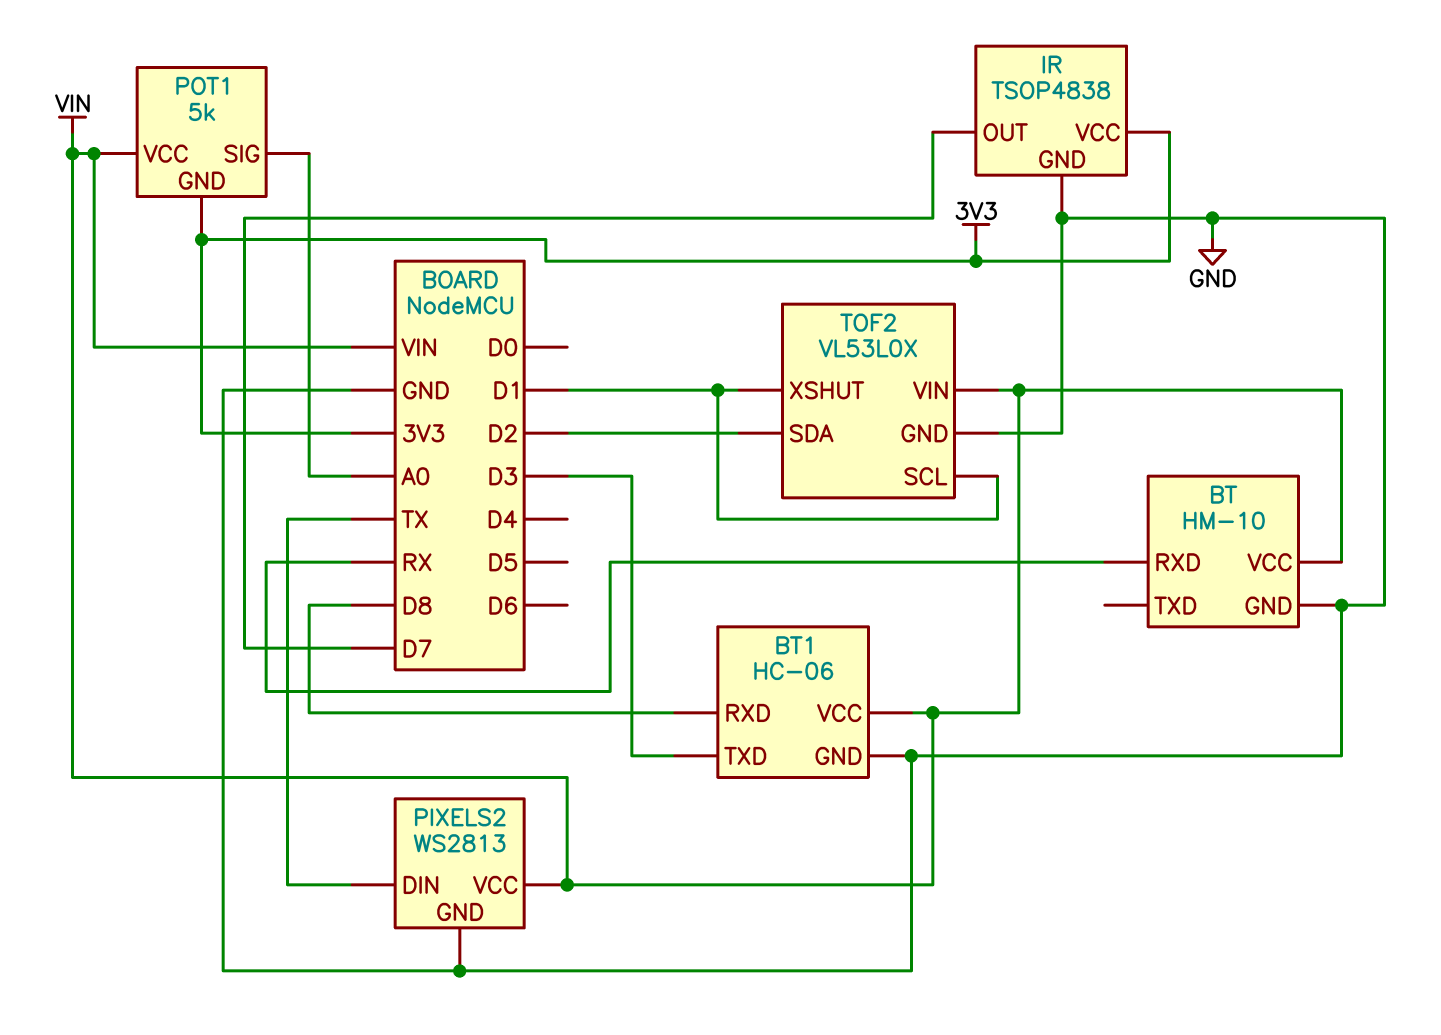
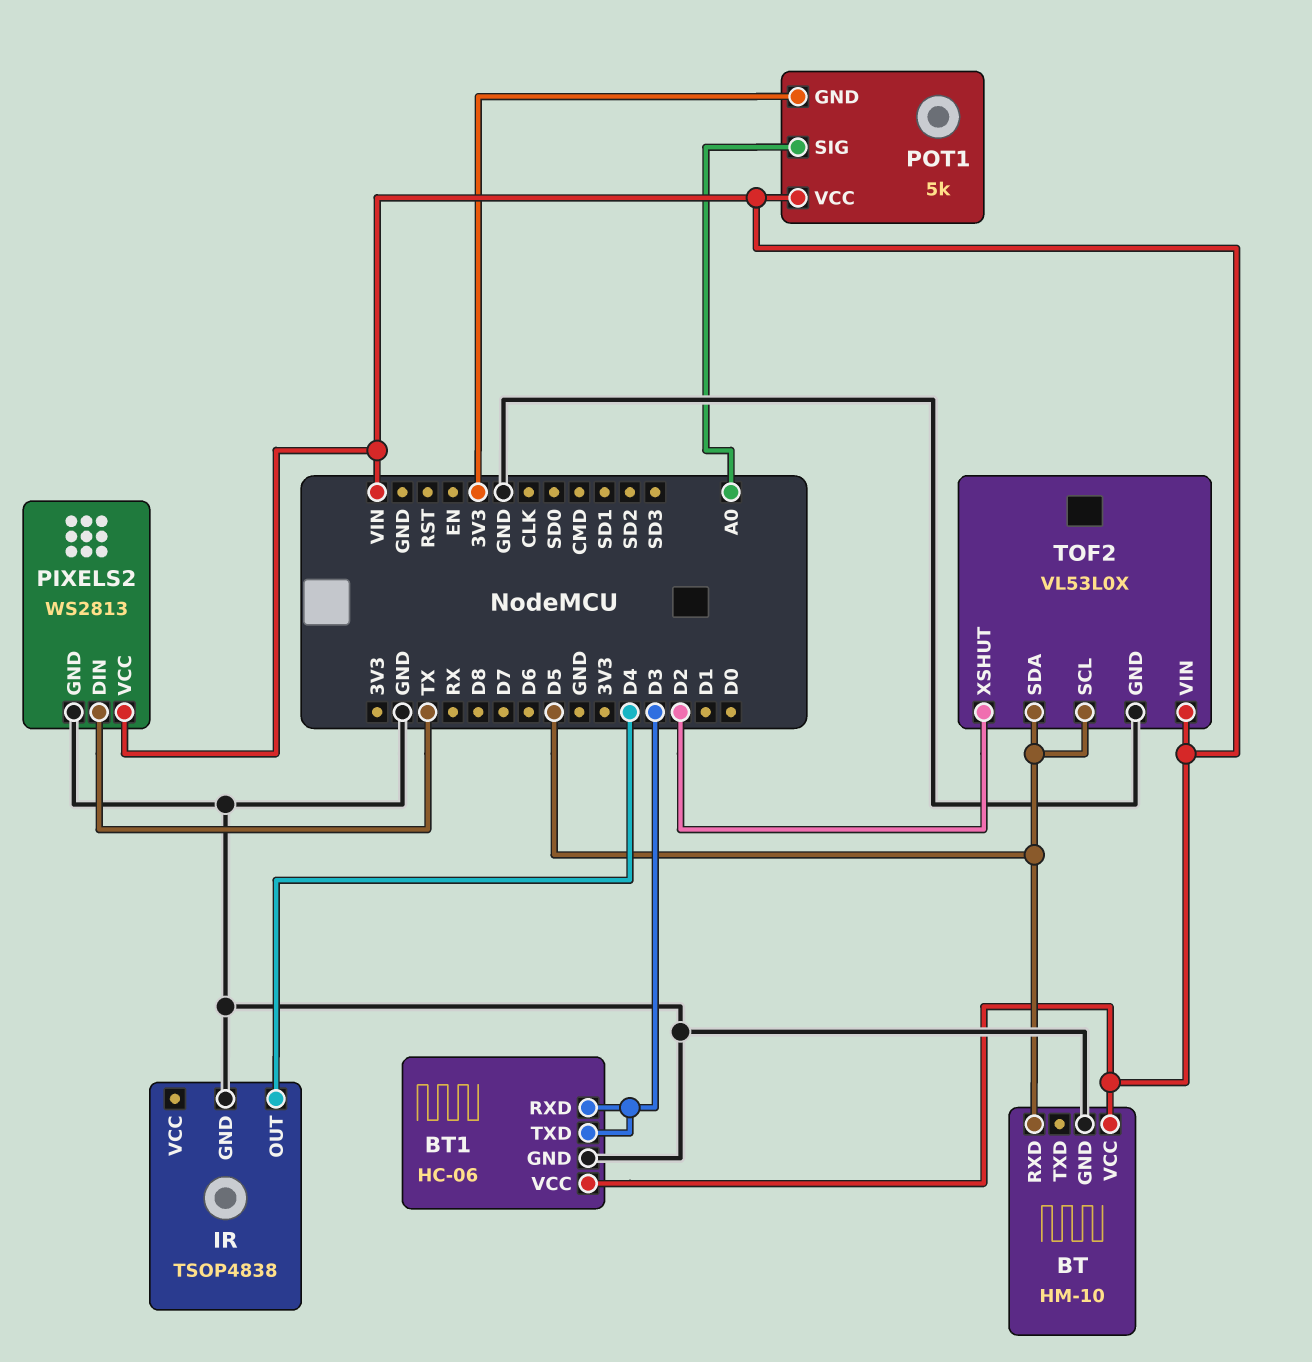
BT pin RXD: RX -> D5
BT1 pin RXD: D8 -> D3
IR pin OUT: D7 -> D4
IR pin VCC: 3V3 -> none
TOF2 pin SCL: D1 -> D5
TOF2 pin SDA: D2 -> D5
TOF2 pin XSHUT: D1 -> D2

